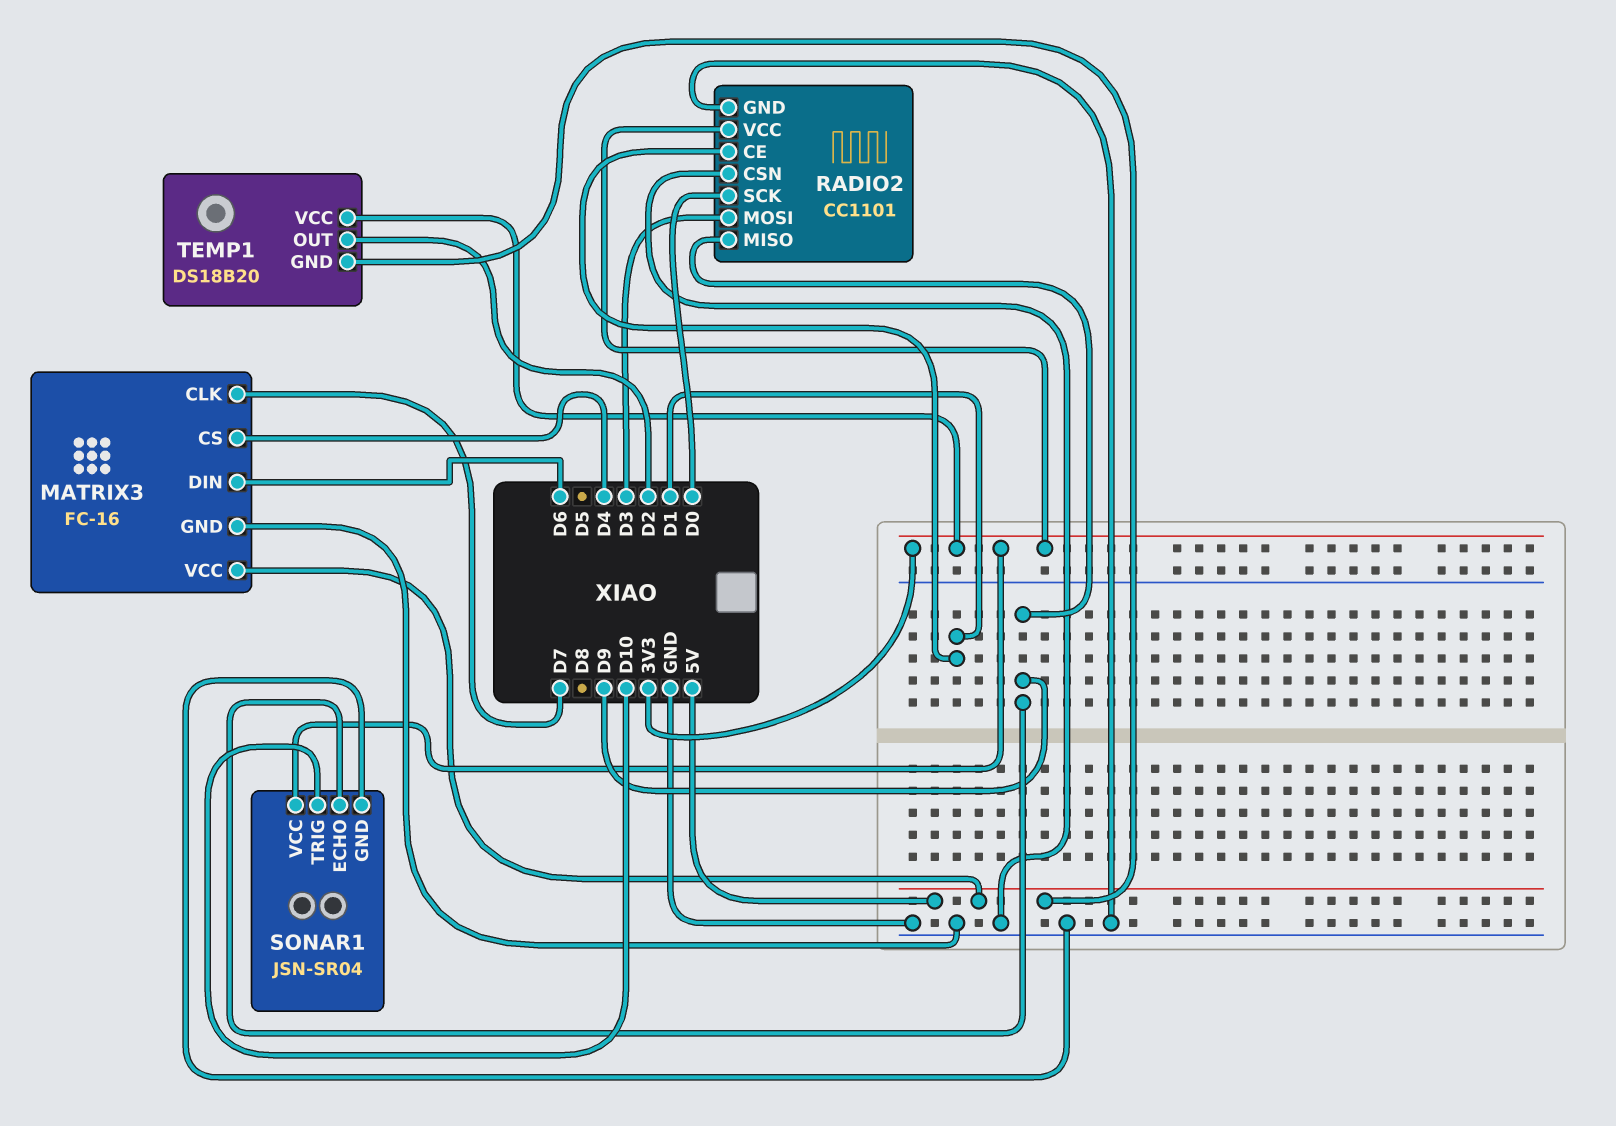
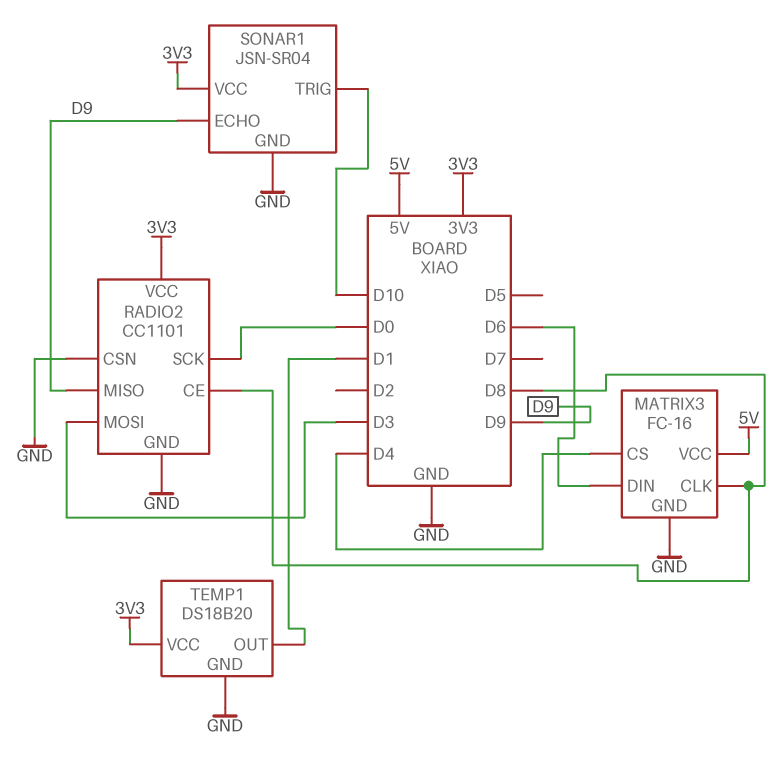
MATRIX3 pin CLK: D7 -> D8
RADIO2 pin CE: D1 -> D8
TEMP1 pin GND: 5V -> GND
TEMP1 pin OUT: D2 -> D1

